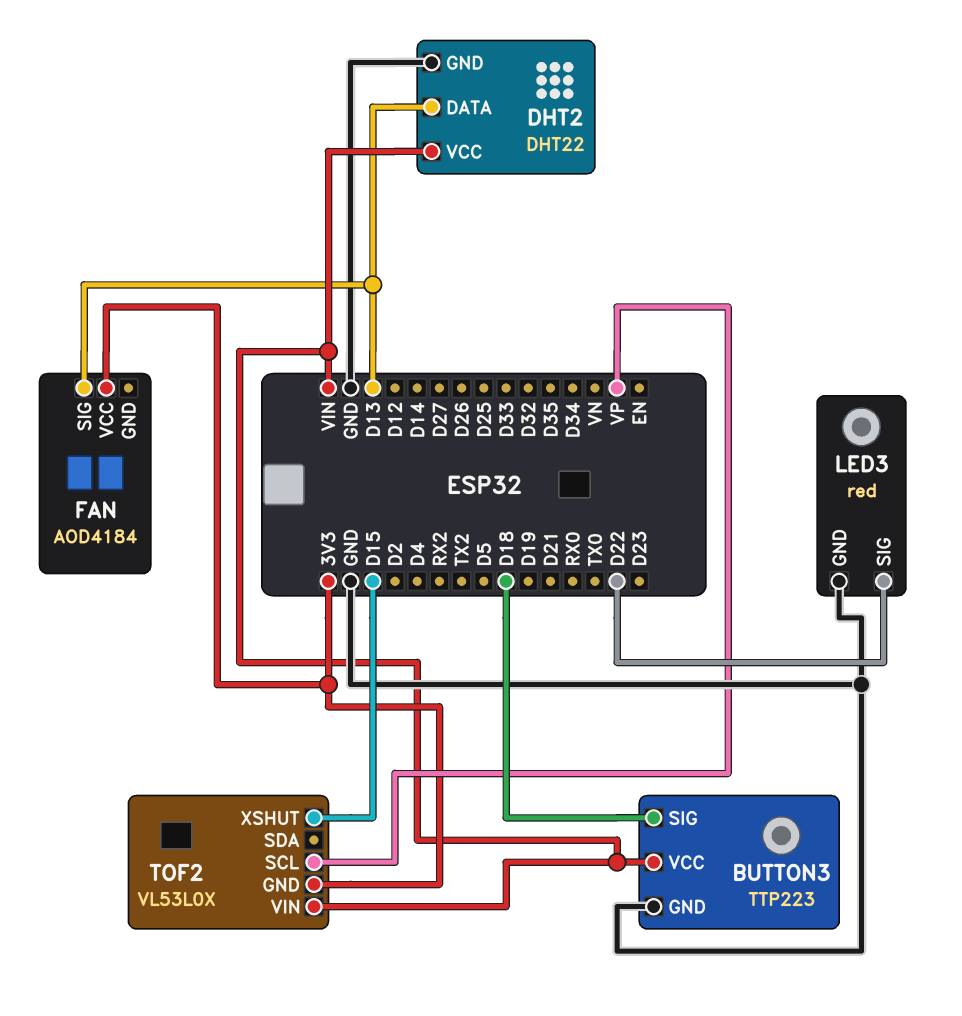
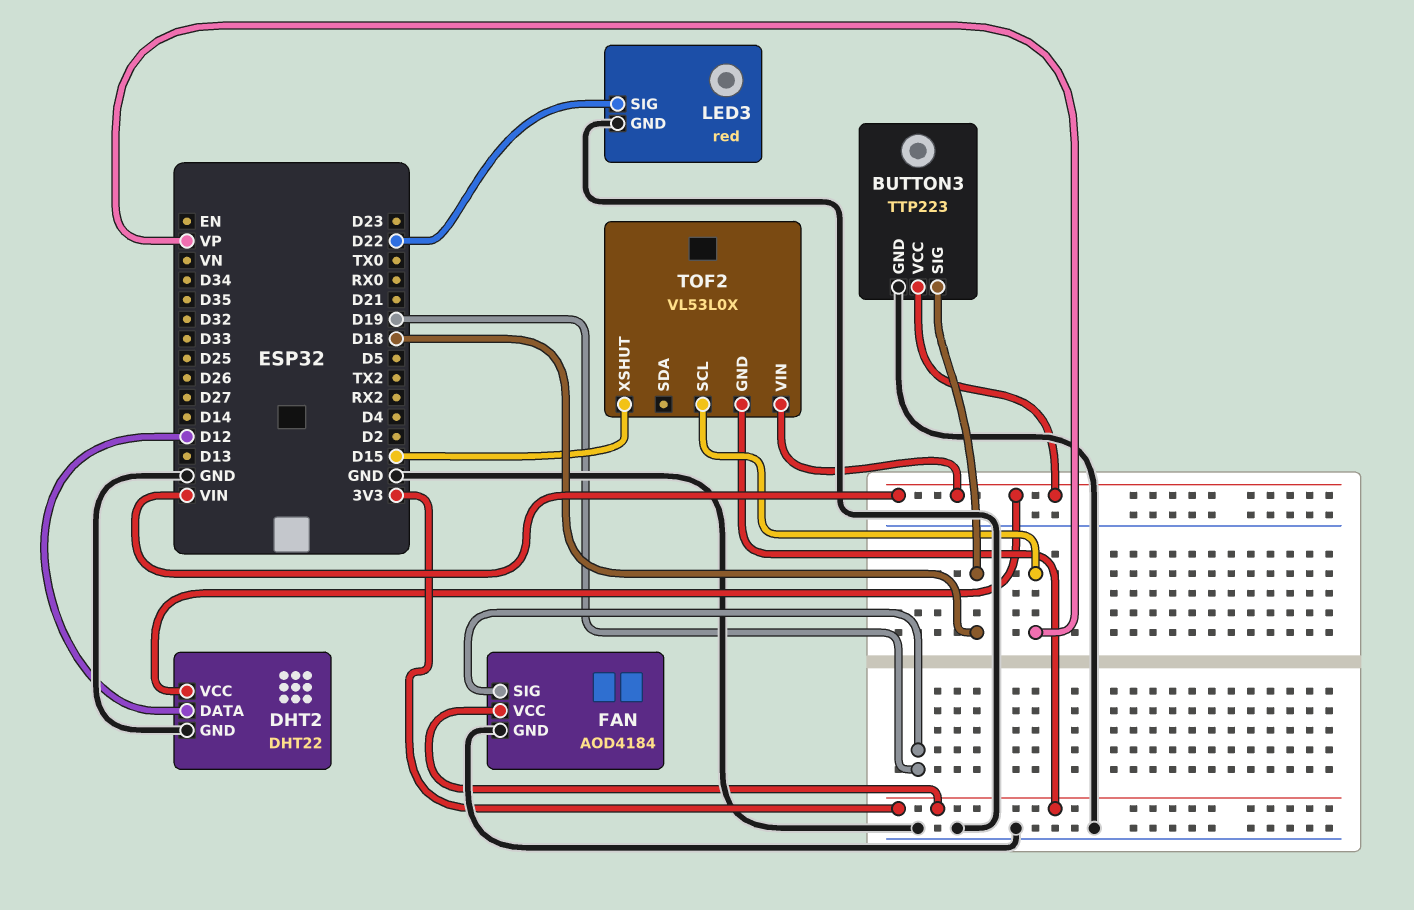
DHT2 pin DATA: D13 -> D12
FAN pin GND: none -> GND
FAN pin SIG: D13 -> D19

